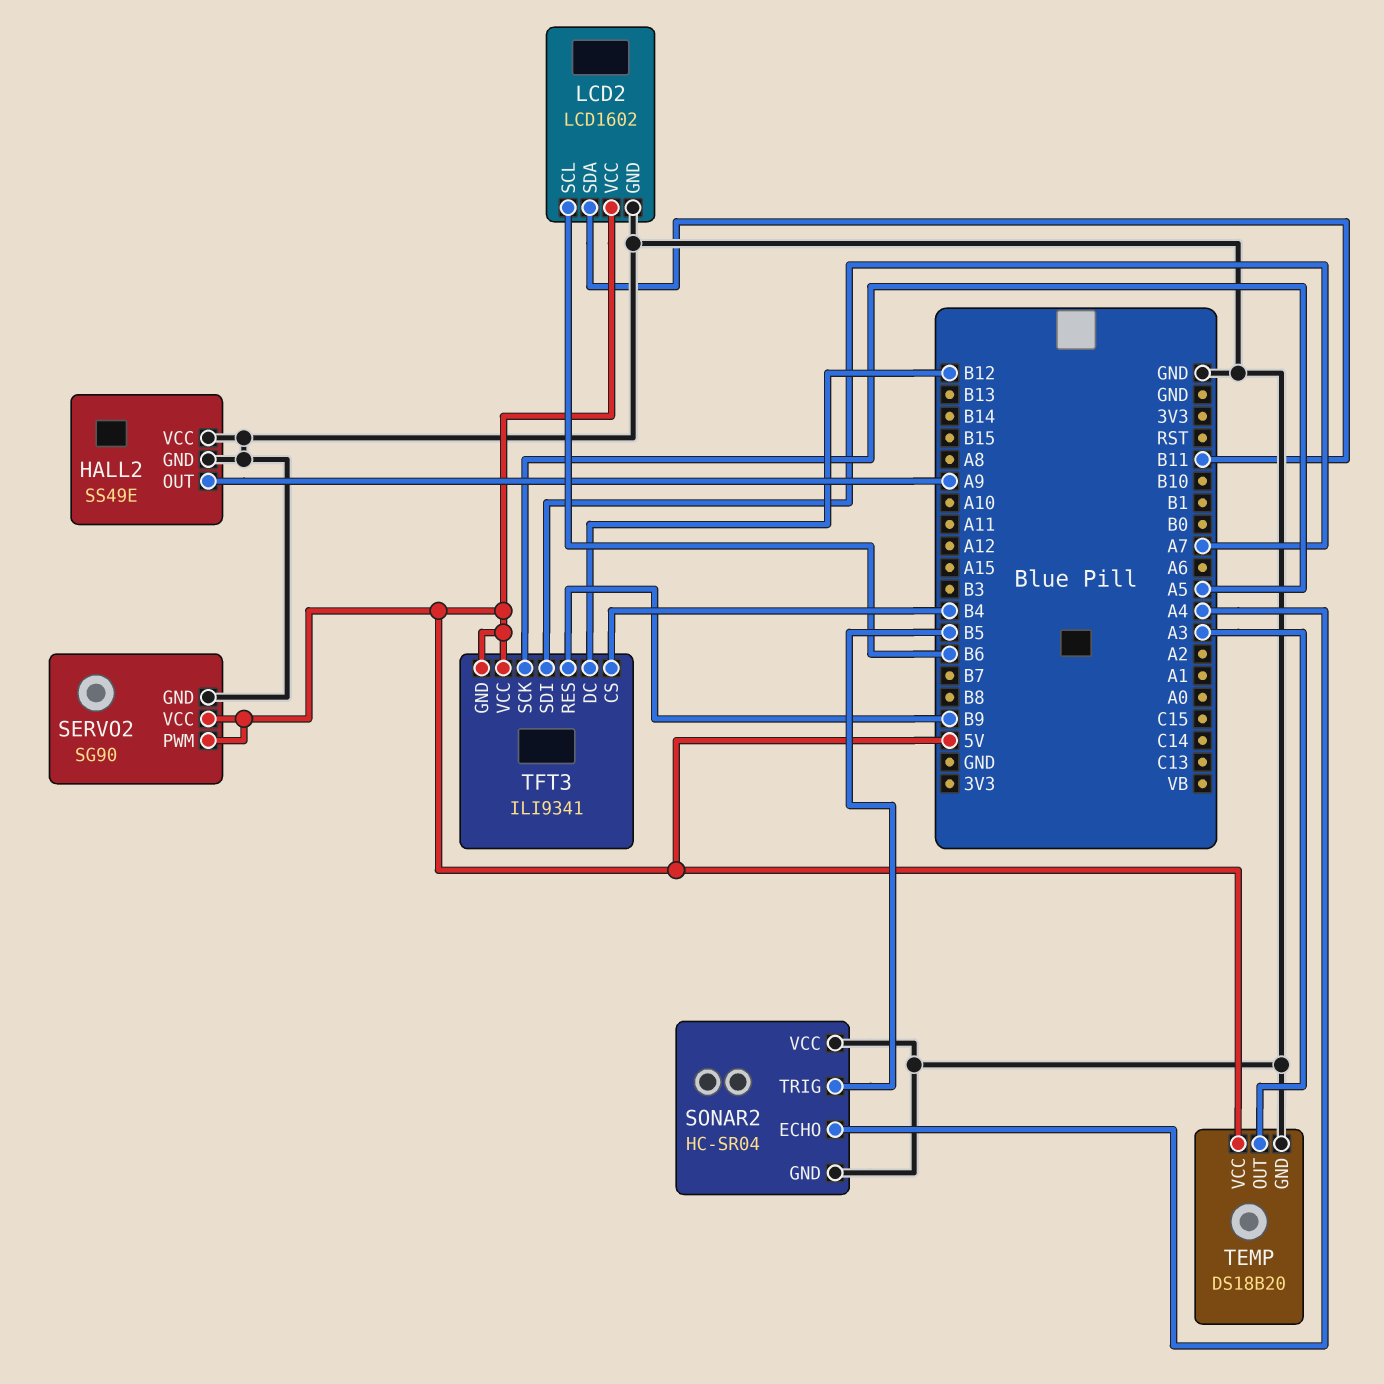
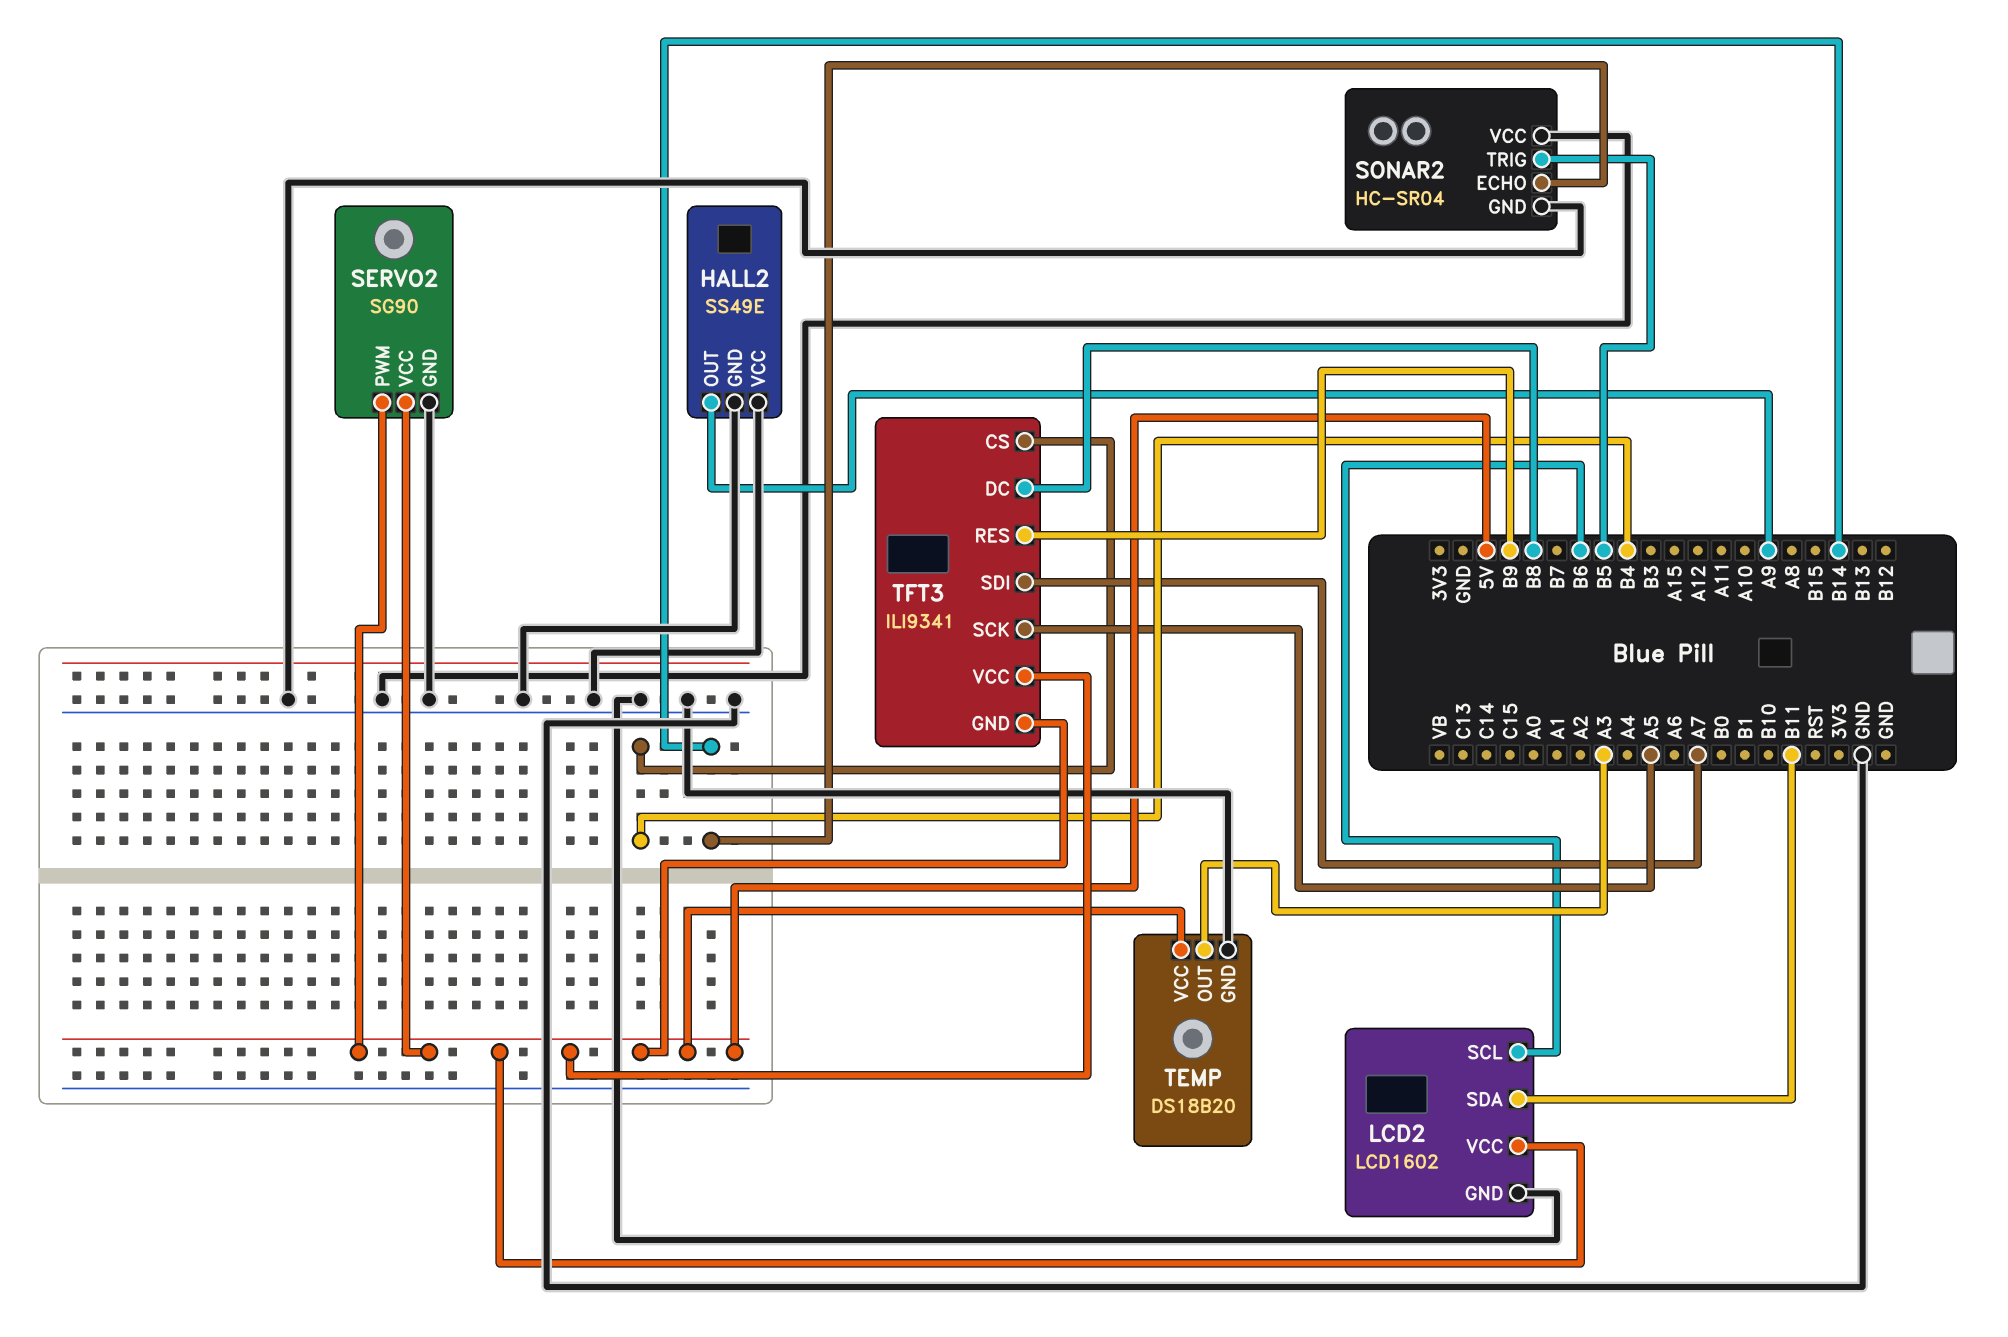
SONAR2 pin ECHO: A4 -> B14
TFT3 pin DC: B12 -> B8

